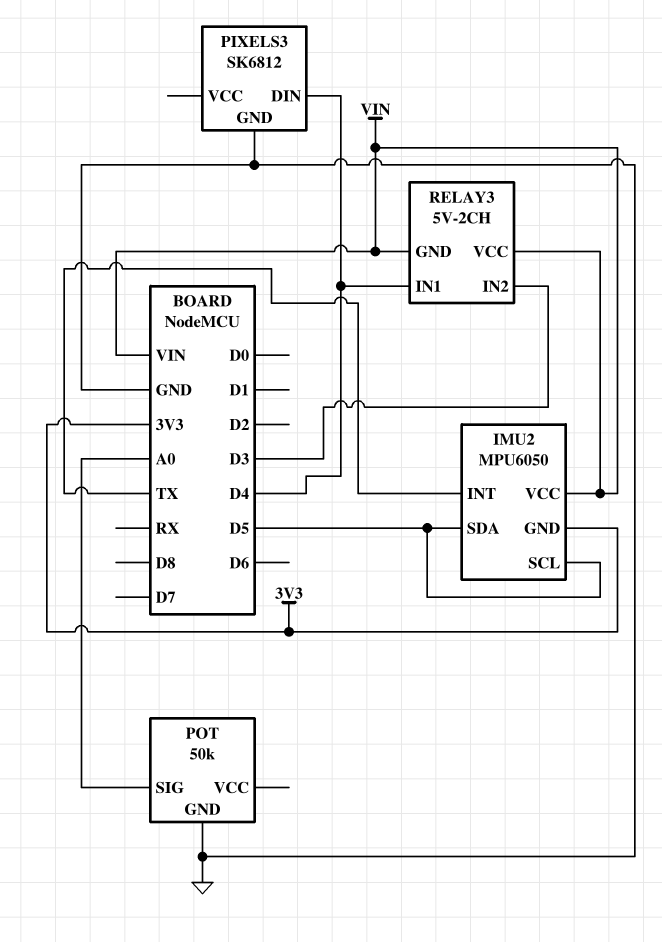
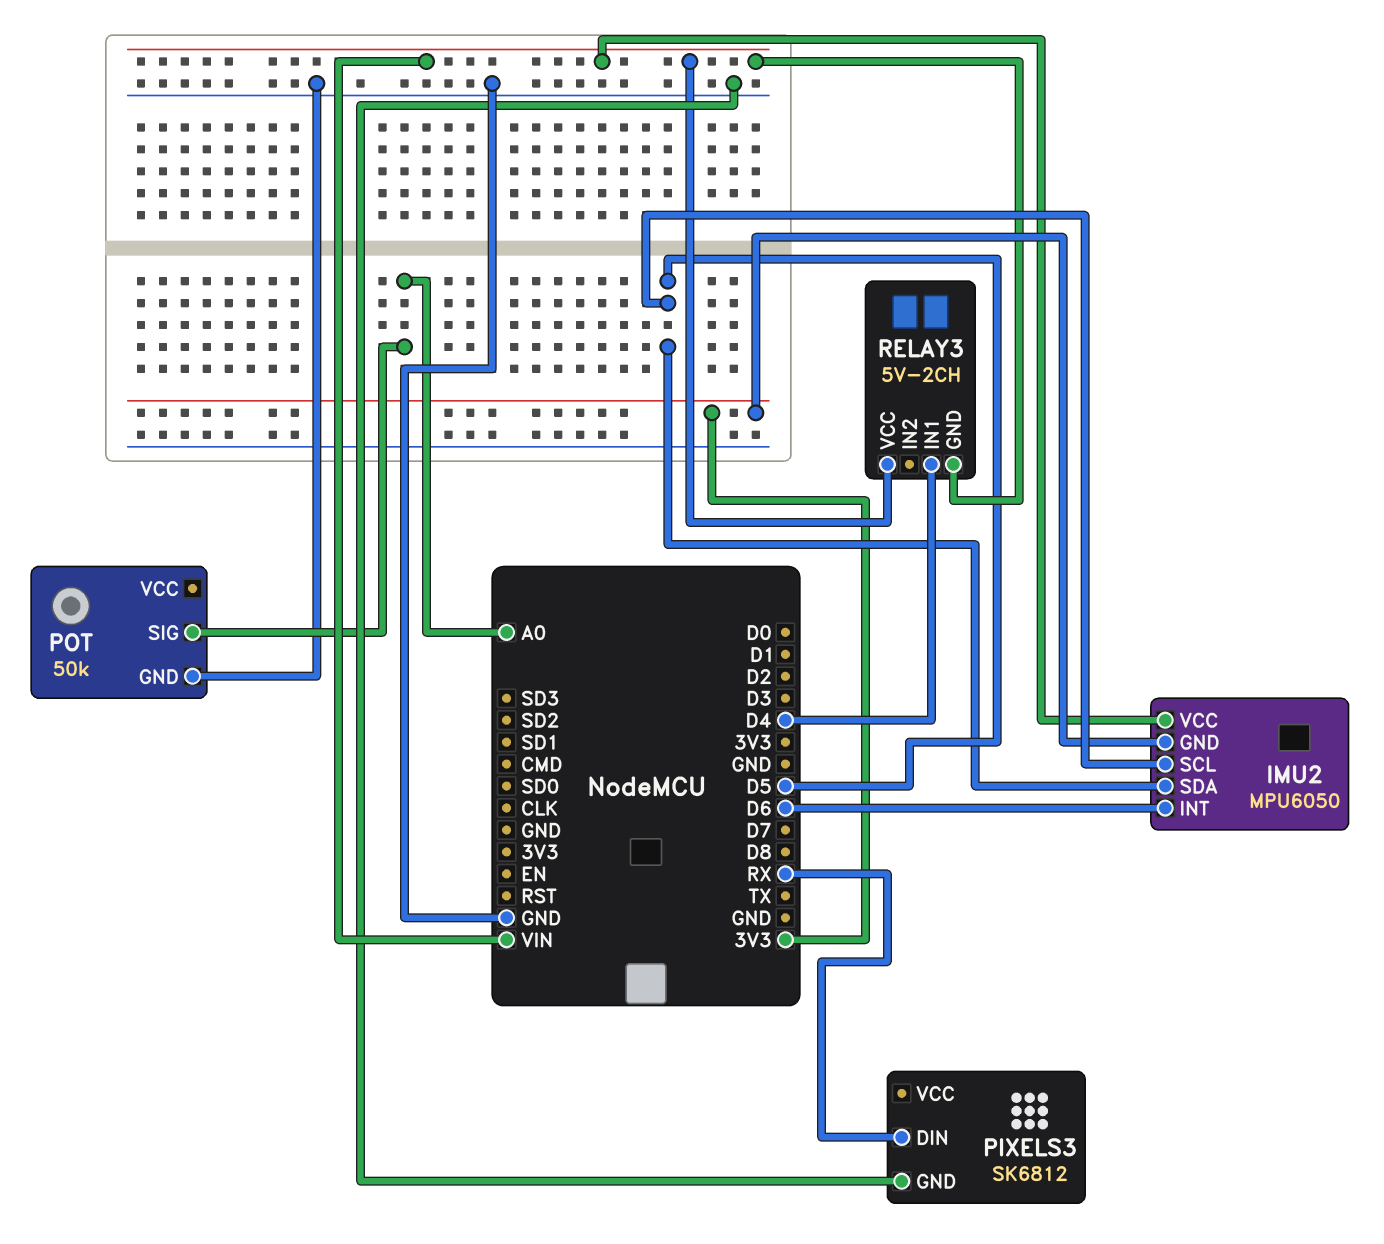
IMU2 pin INT: TX -> D6
PIXELS3 pin DIN: D4 -> RX
RELAY3 pin IN2: D3 -> none

